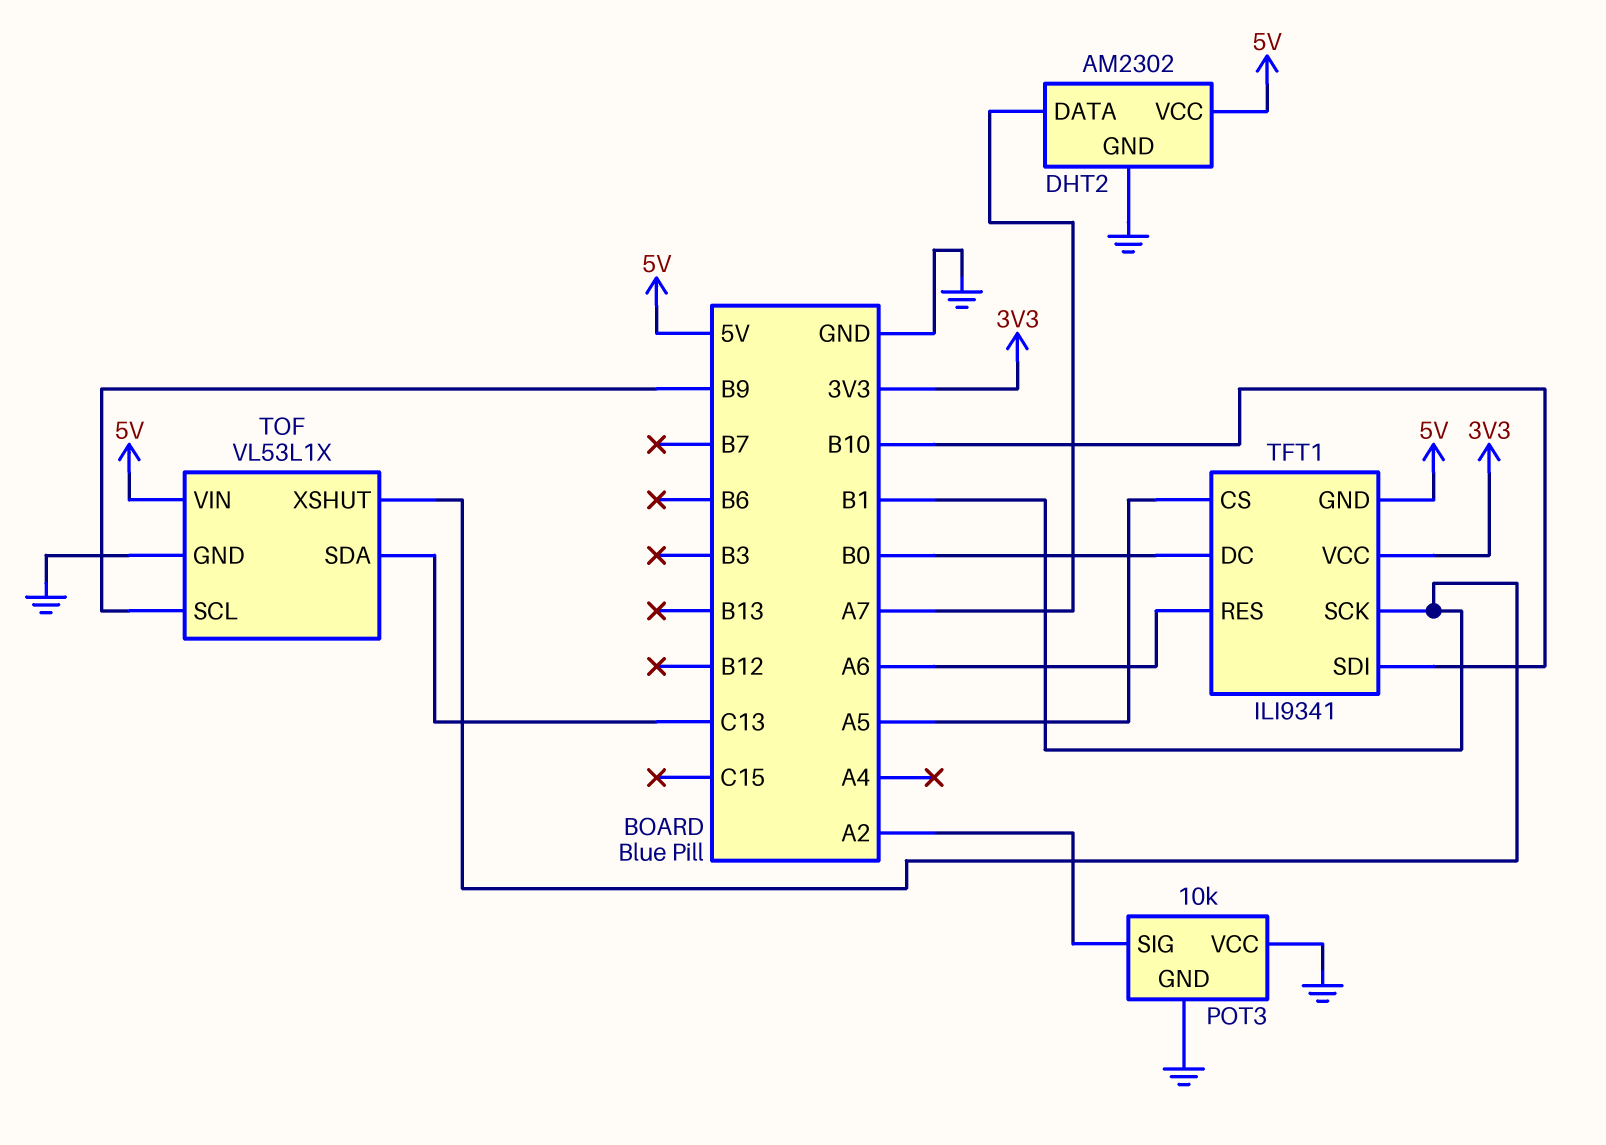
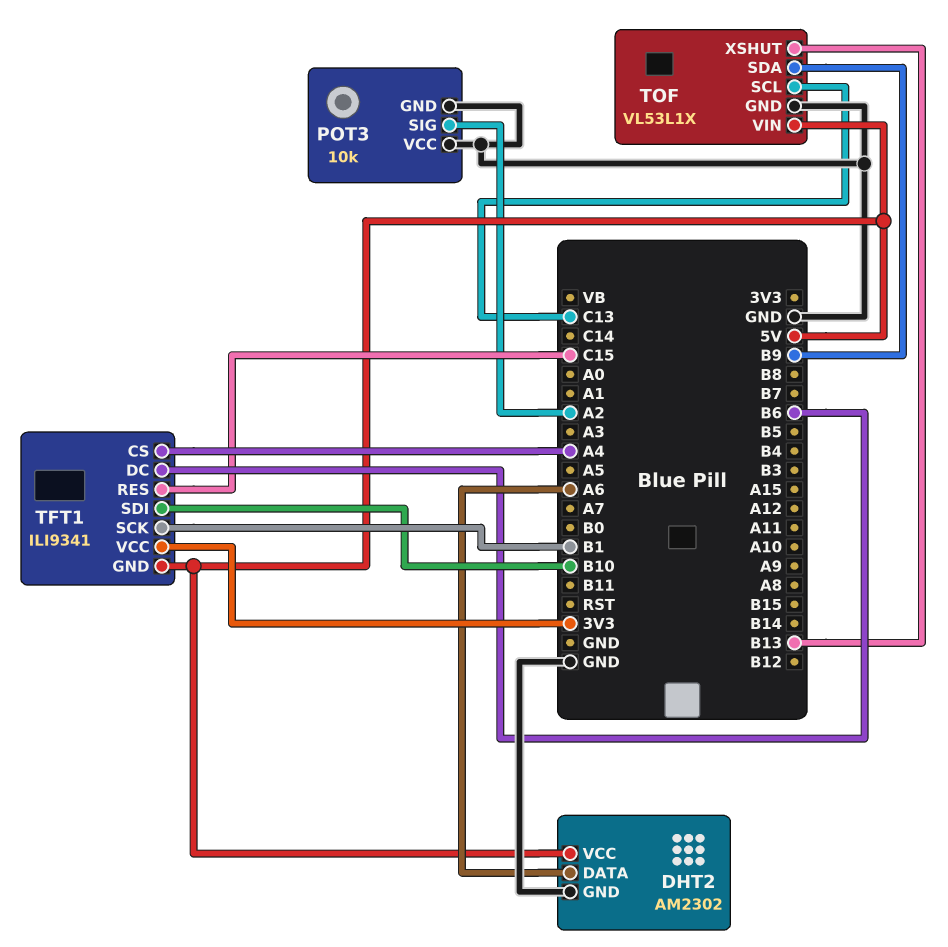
DHT2 pin DATA: A7 -> A6
TFT1 pin CS: A5 -> A4
TFT1 pin DC: B0 -> B6
TFT1 pin RES: A6 -> C15
TOF pin SCL: B9 -> C13
TOF pin SDA: C13 -> B9
TOF pin XSHUT: B1 -> B13

